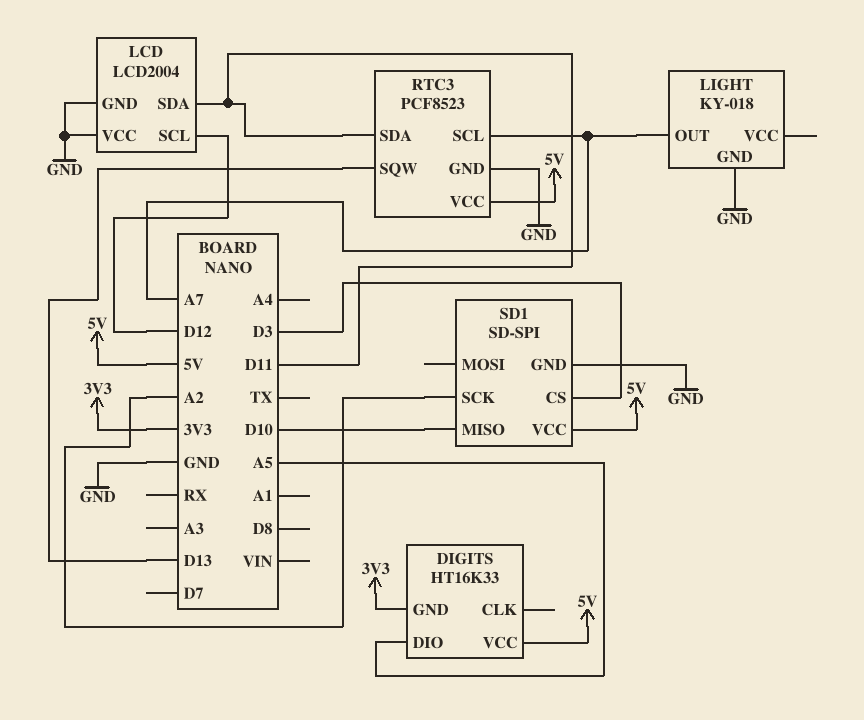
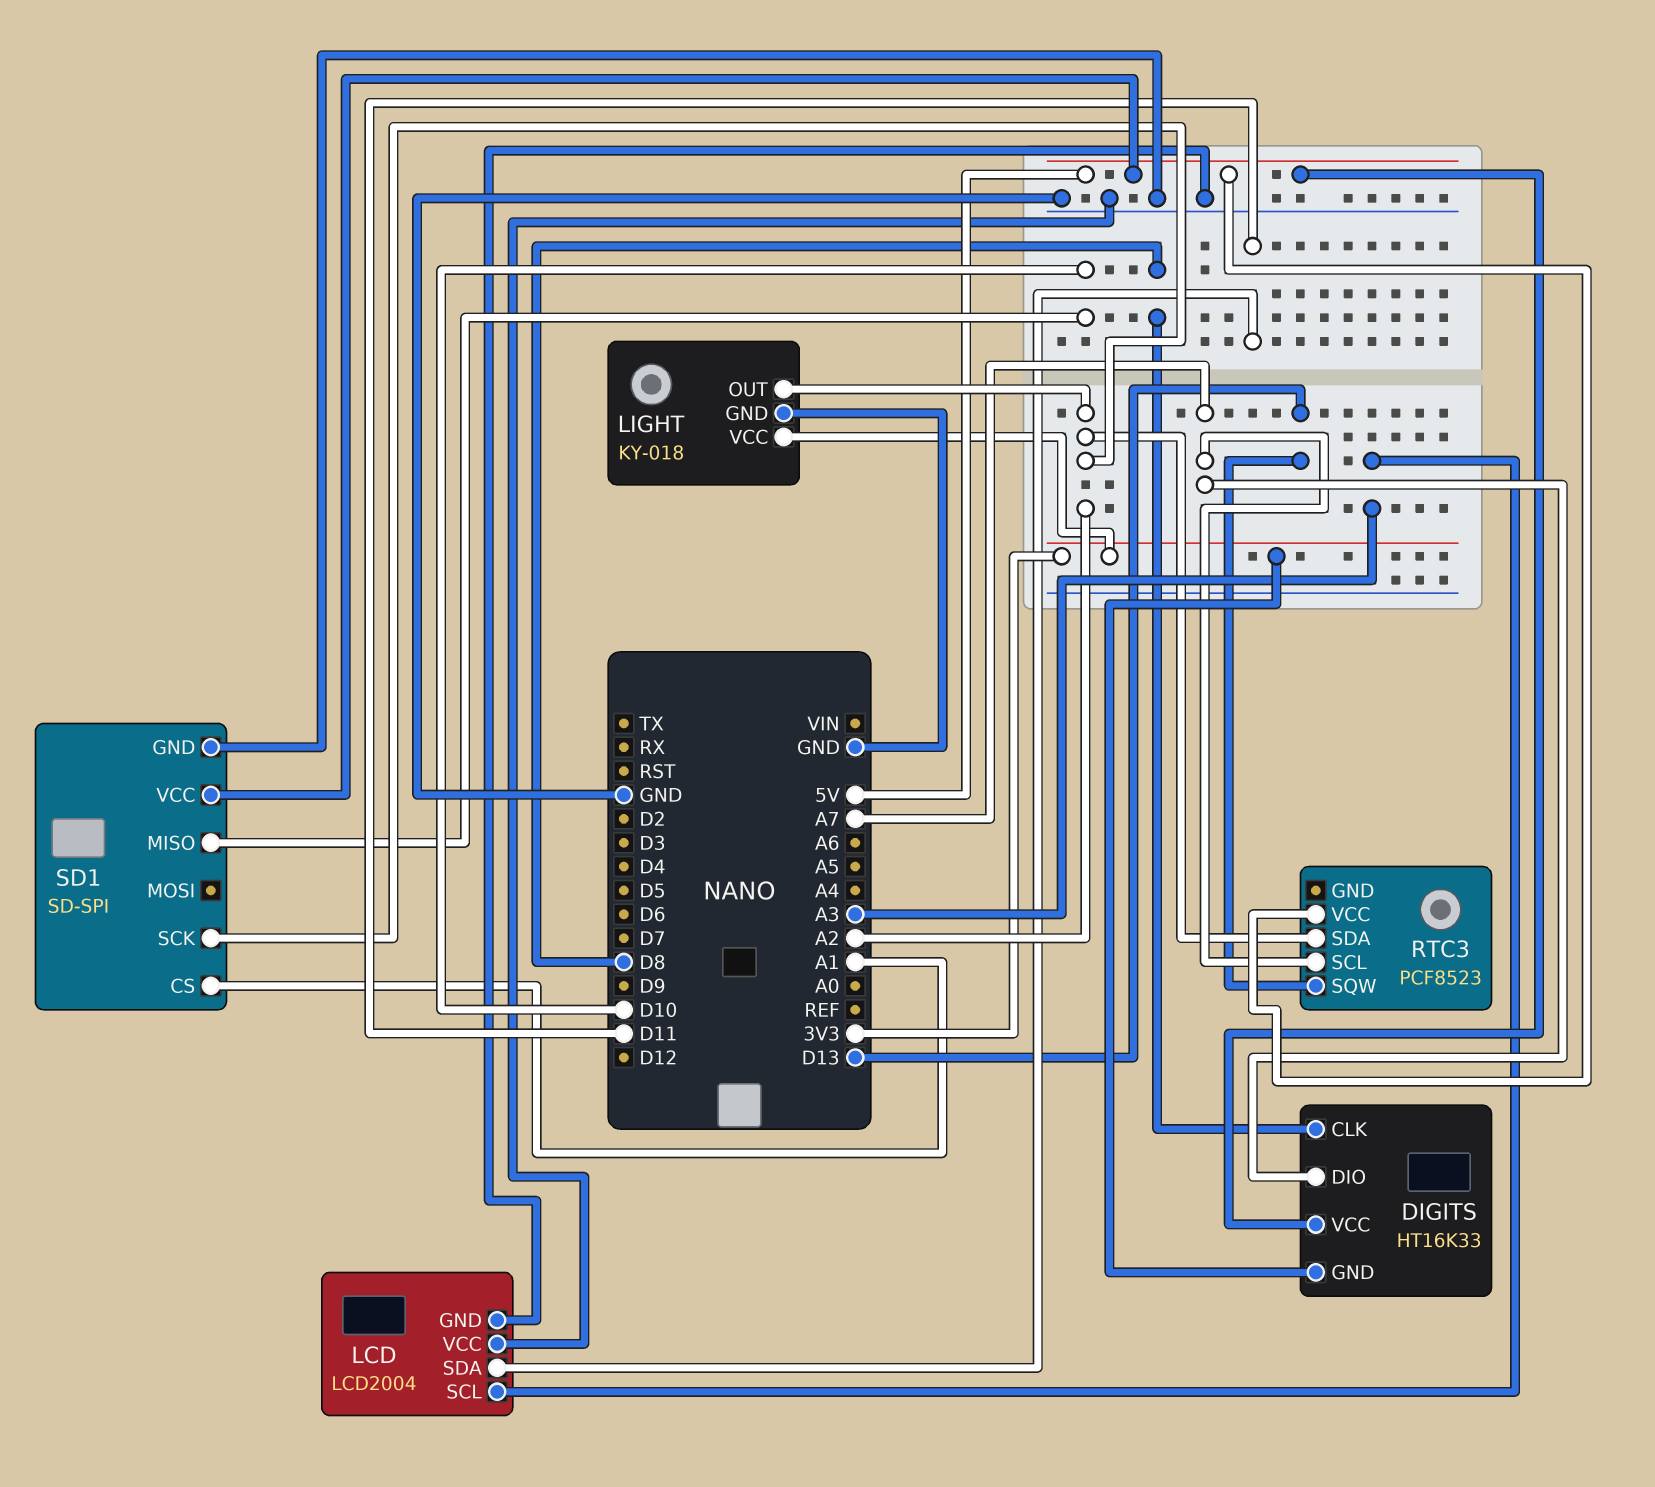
DIGITS pin CLK: none -> D8
DIGITS pin DIO: A5 -> A7
LCD pin SCL: D12 -> A3
LIGHT pin OUT: A7 -> A2
LIGHT pin VCC: none -> 3V3
RTC3 pin GND: GND -> none
RTC3 pin SDA: D11 -> A2
SD1 pin CS: D3 -> A1

